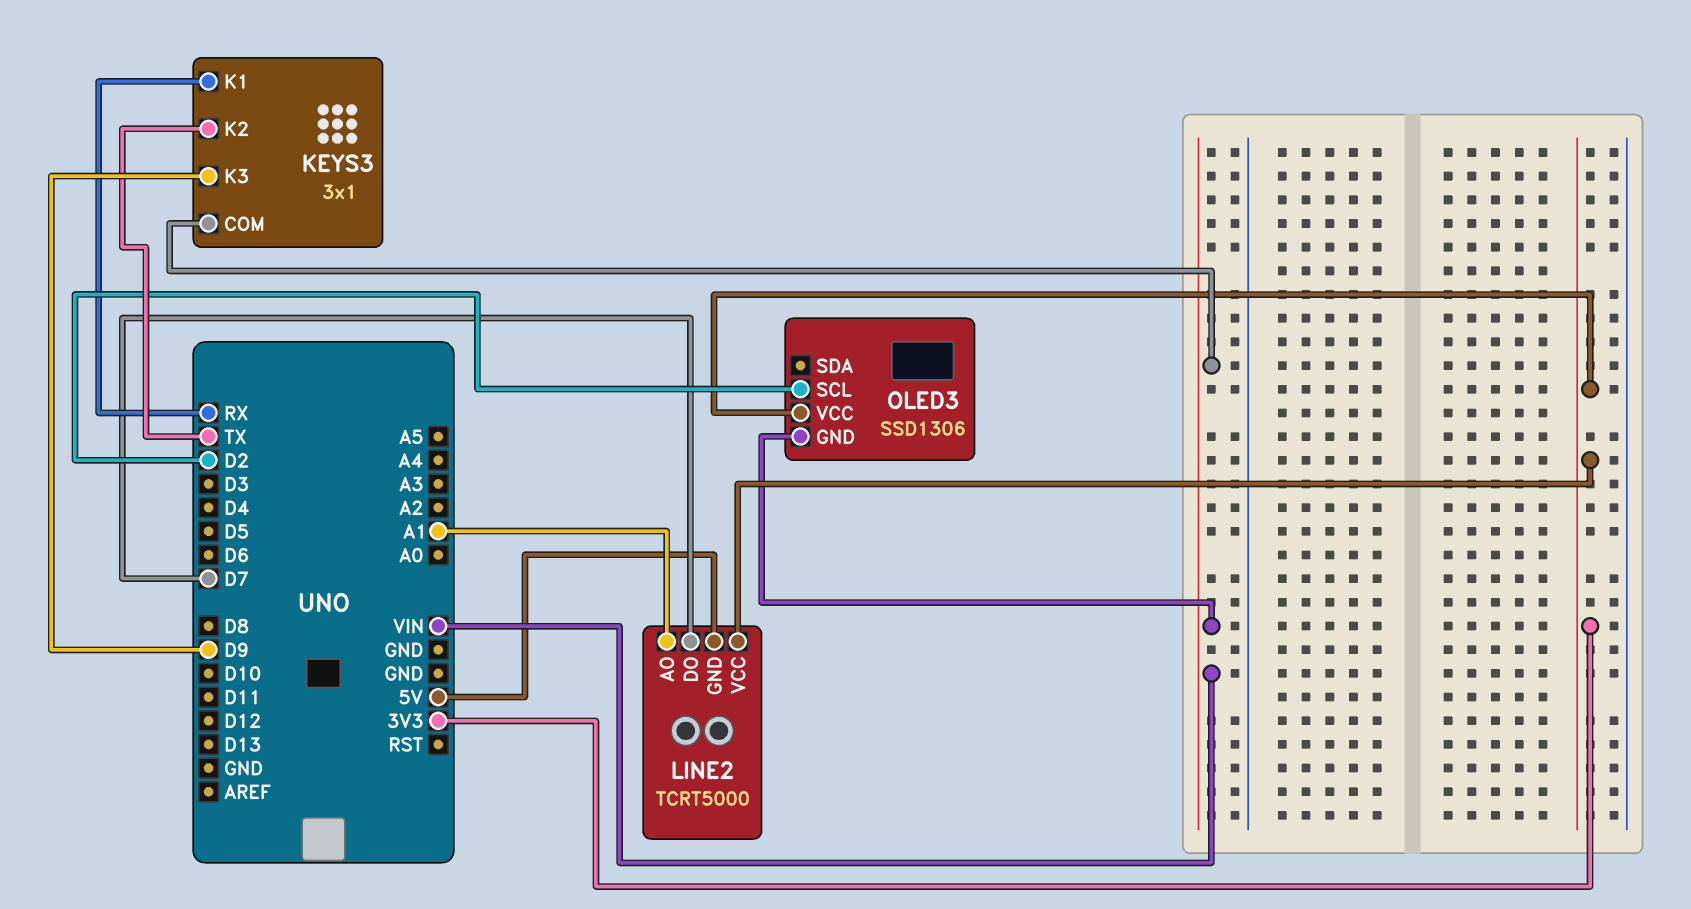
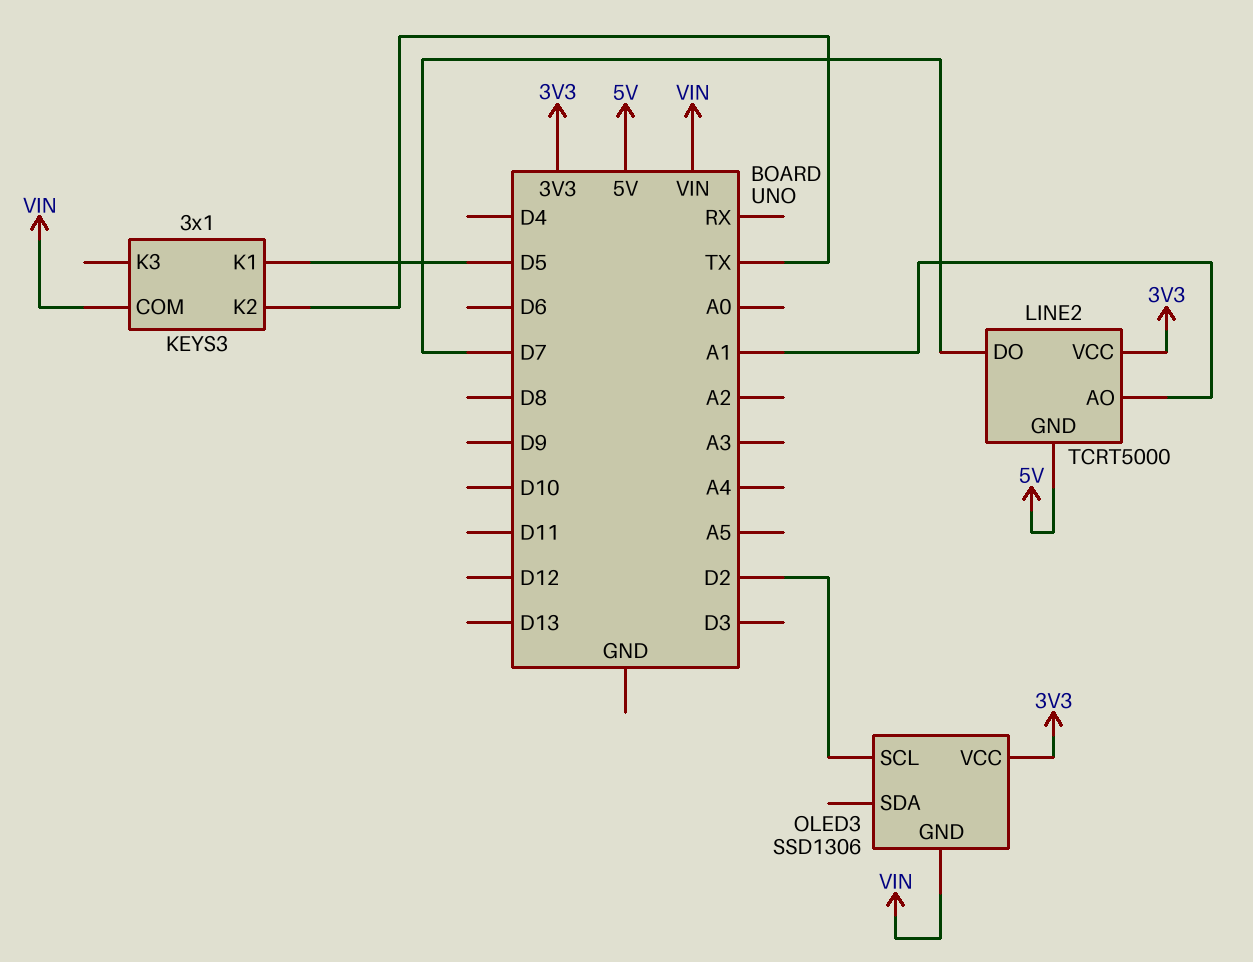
KEYS3 pin K1: RX -> D5
KEYS3 pin K3: D9 -> none

